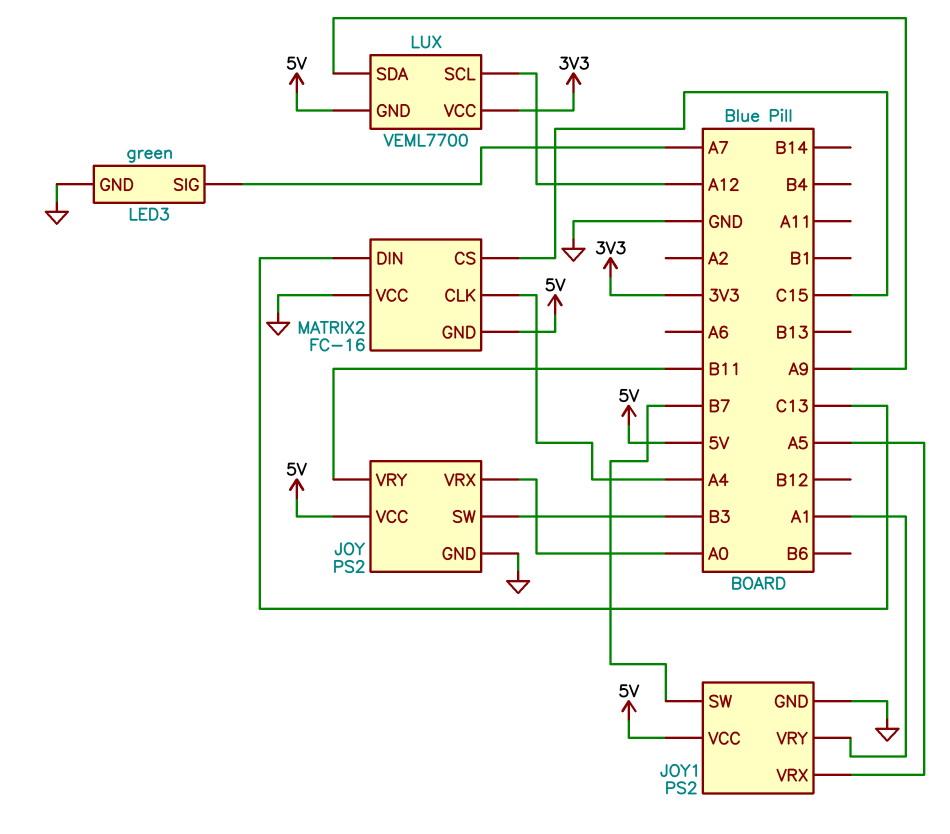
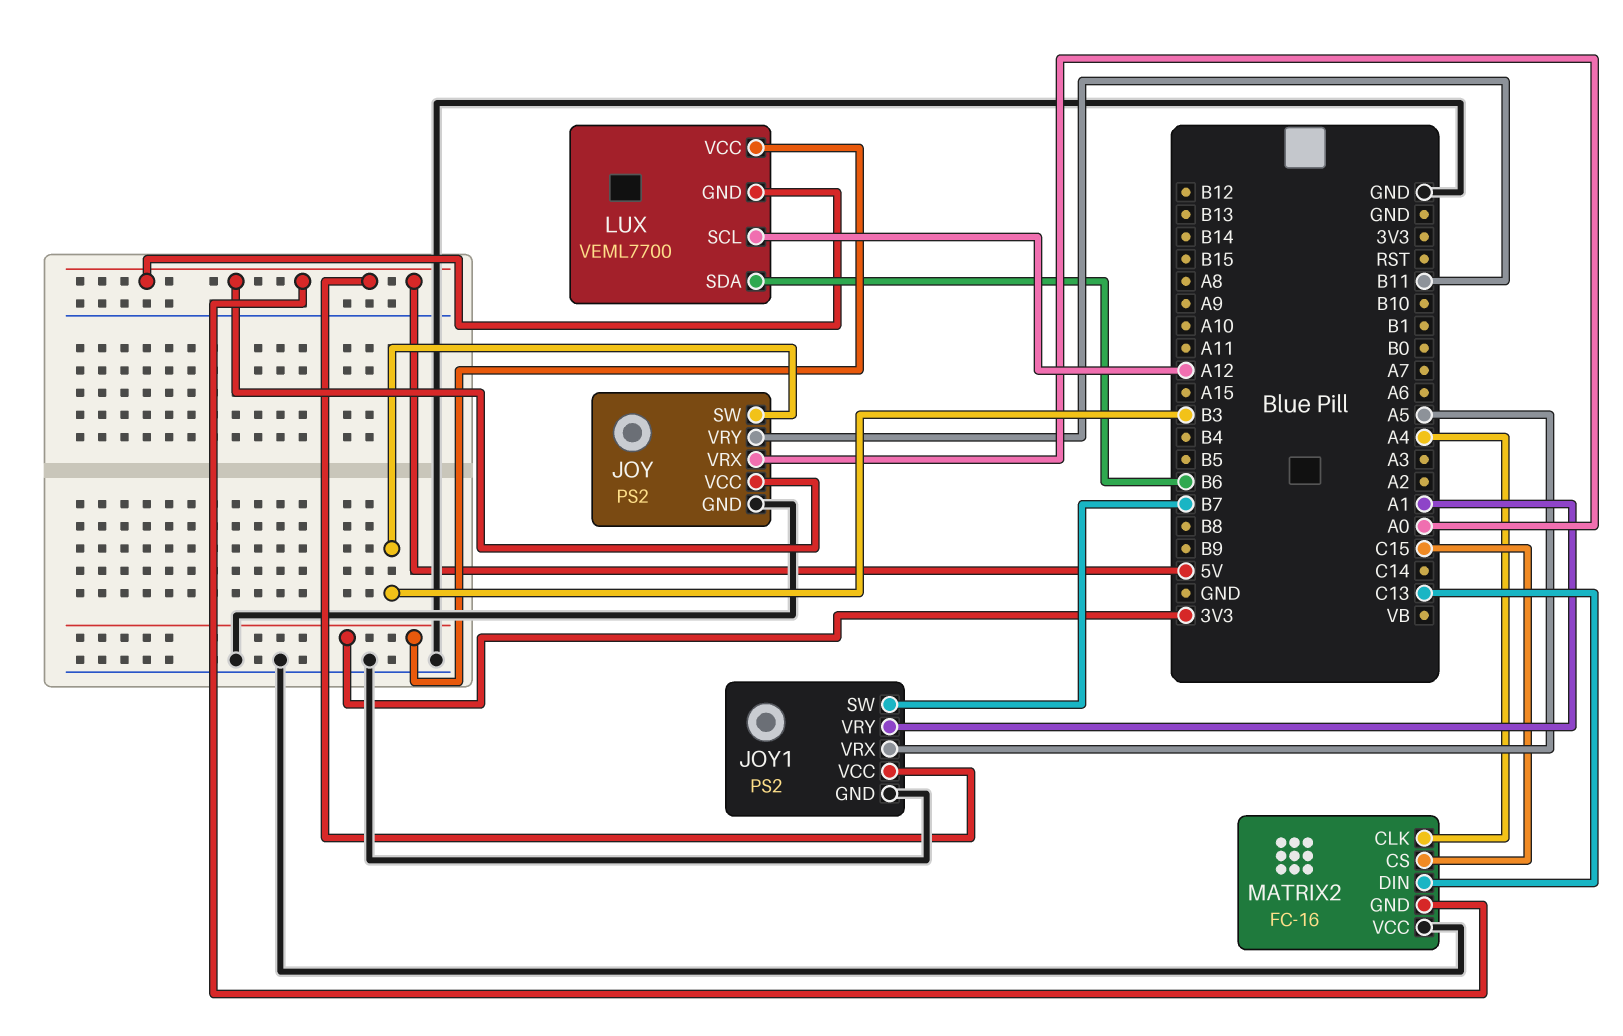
LED3: green -> none
LED3 pin GND: GND -> none
LED3 pin SIG: A7 -> none
LUX pin SDA: A9 -> B6

